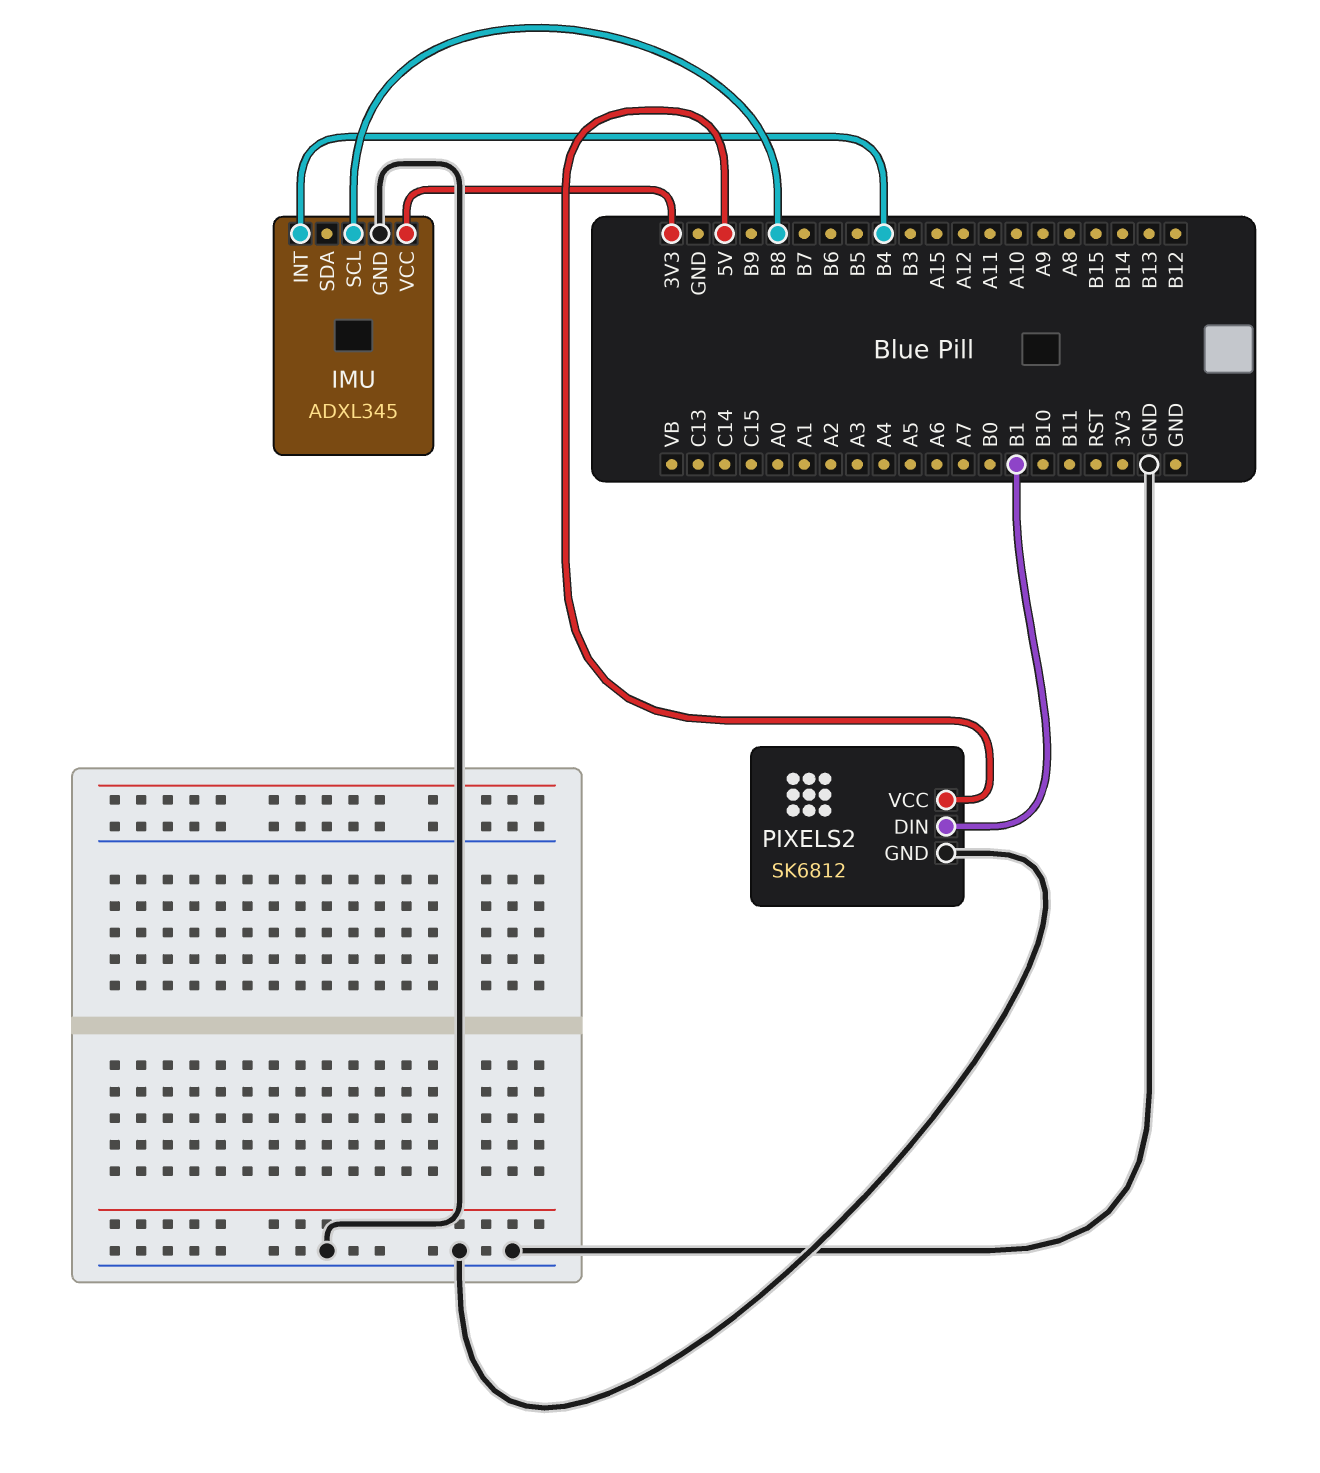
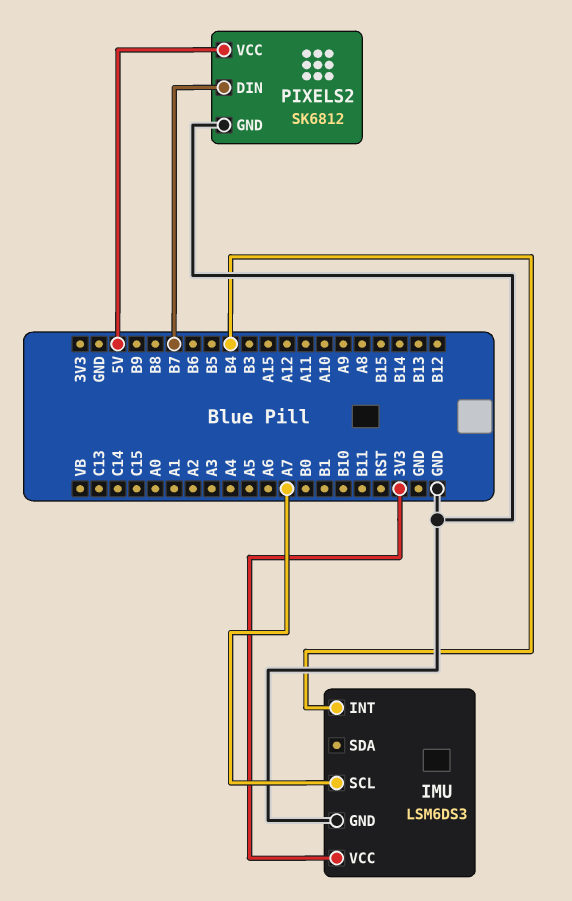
IMU: ADXL345 -> LSM6DS3
IMU pin SCL: B8 -> A7
PIXELS2 pin DIN: B1 -> B7

